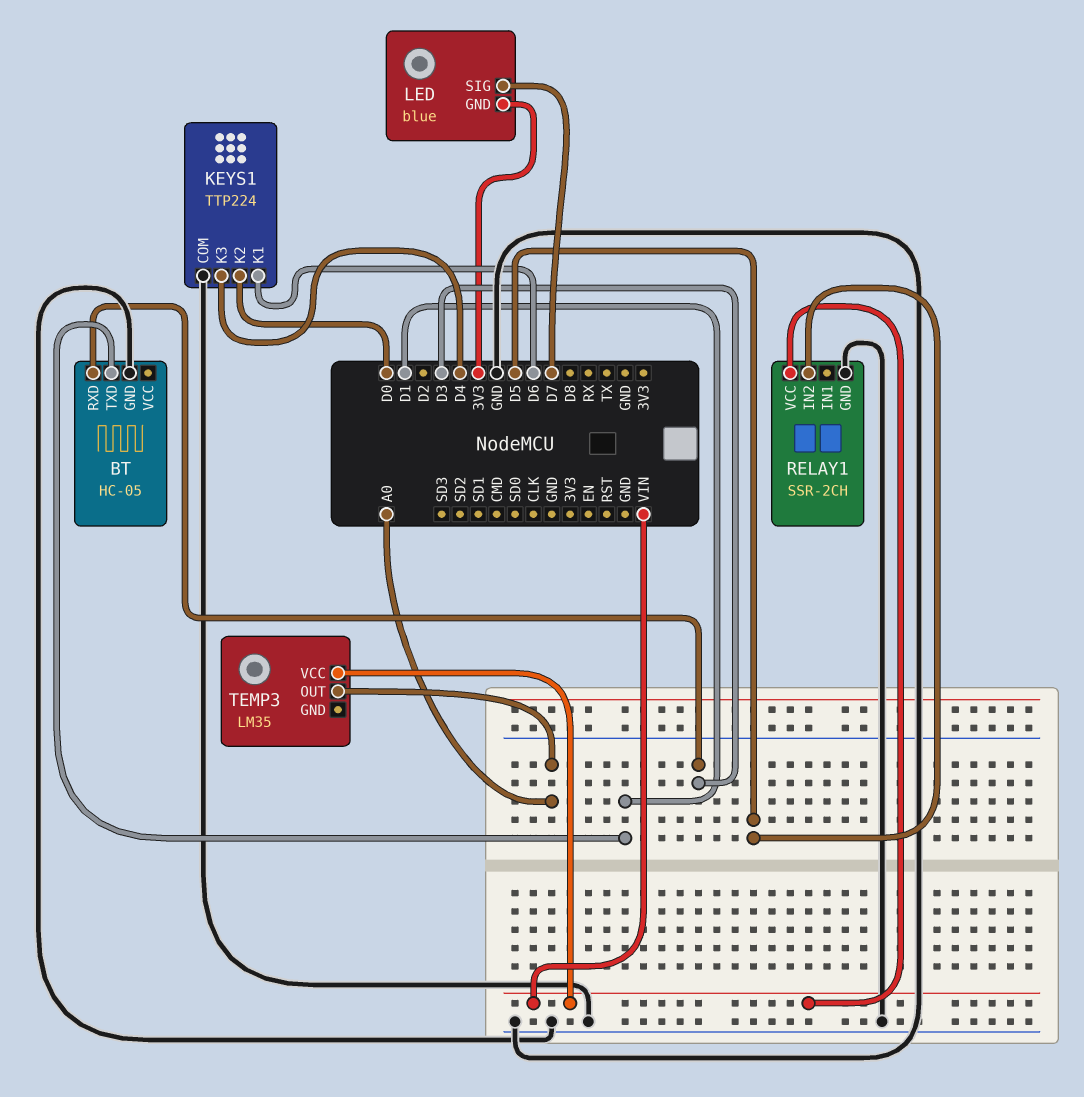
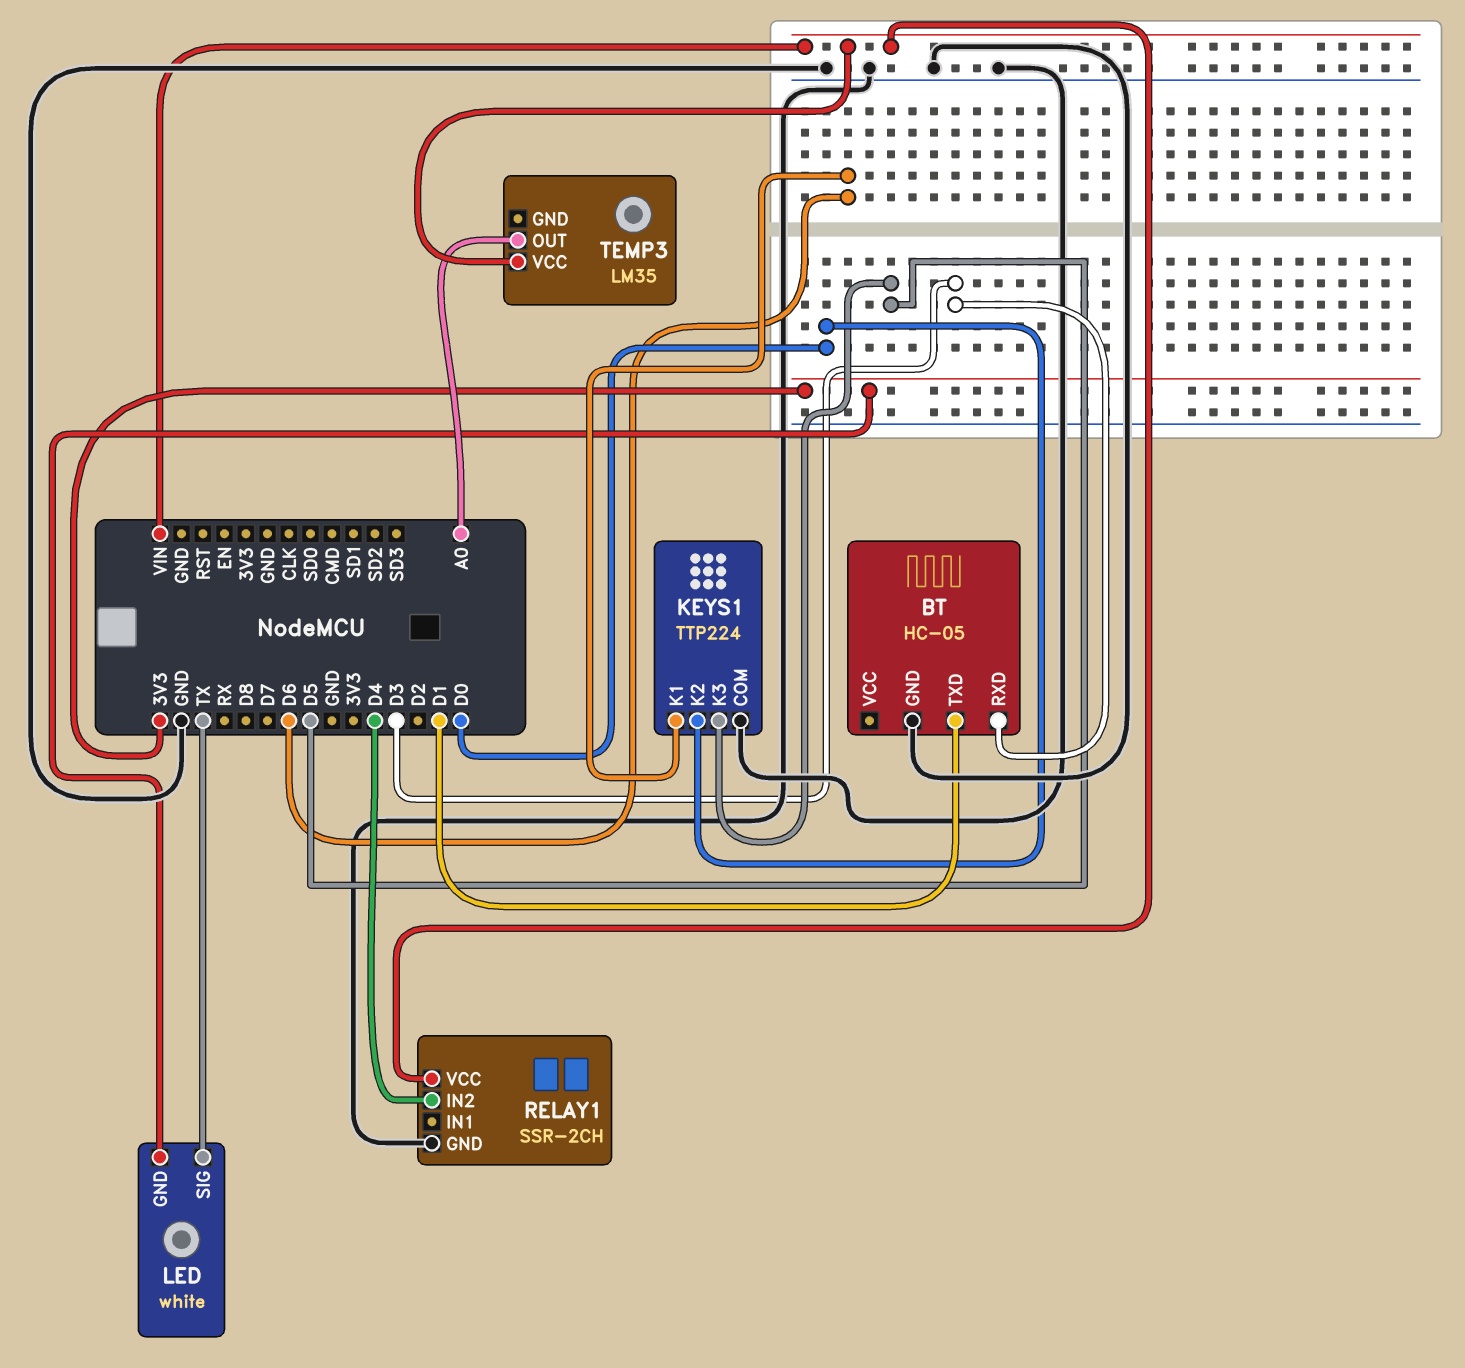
KEYS1 pin K3: D4 -> D5
LED: blue -> white
LED pin SIG: D7 -> TX
RELAY1 pin IN2: D5 -> D4

